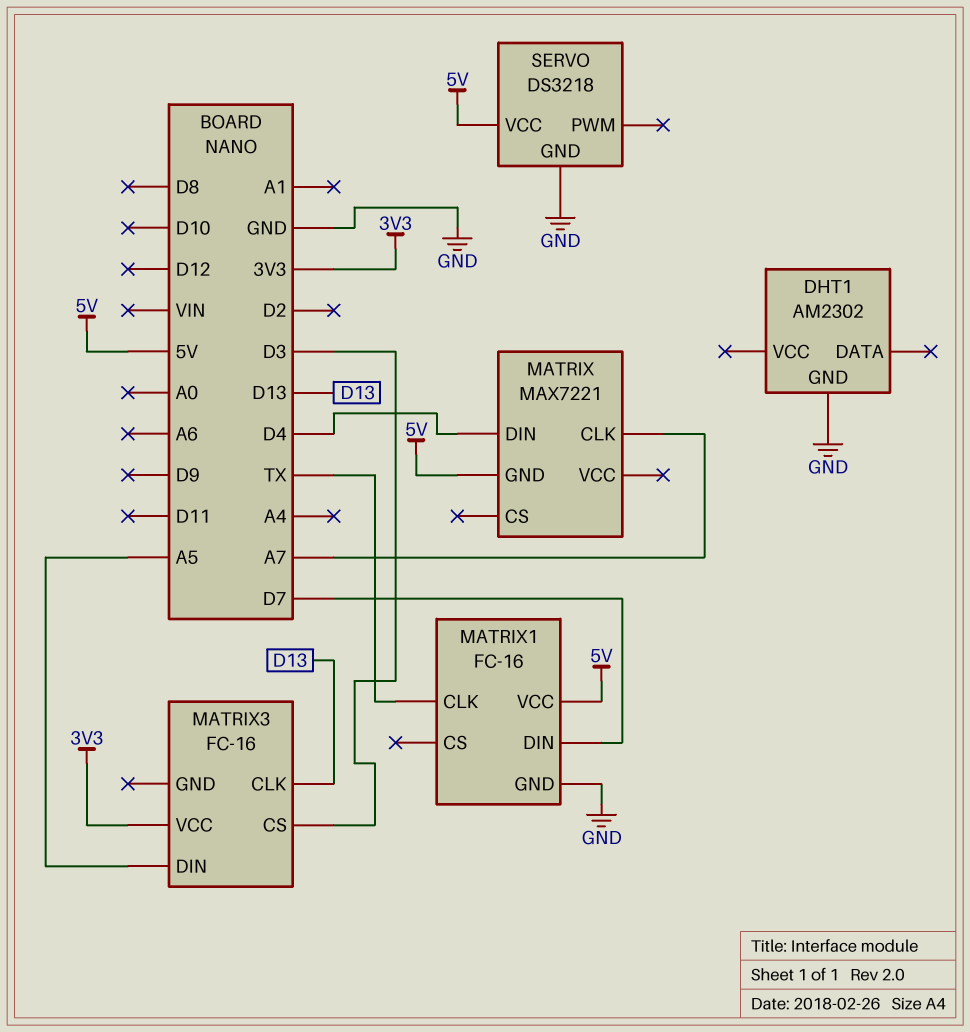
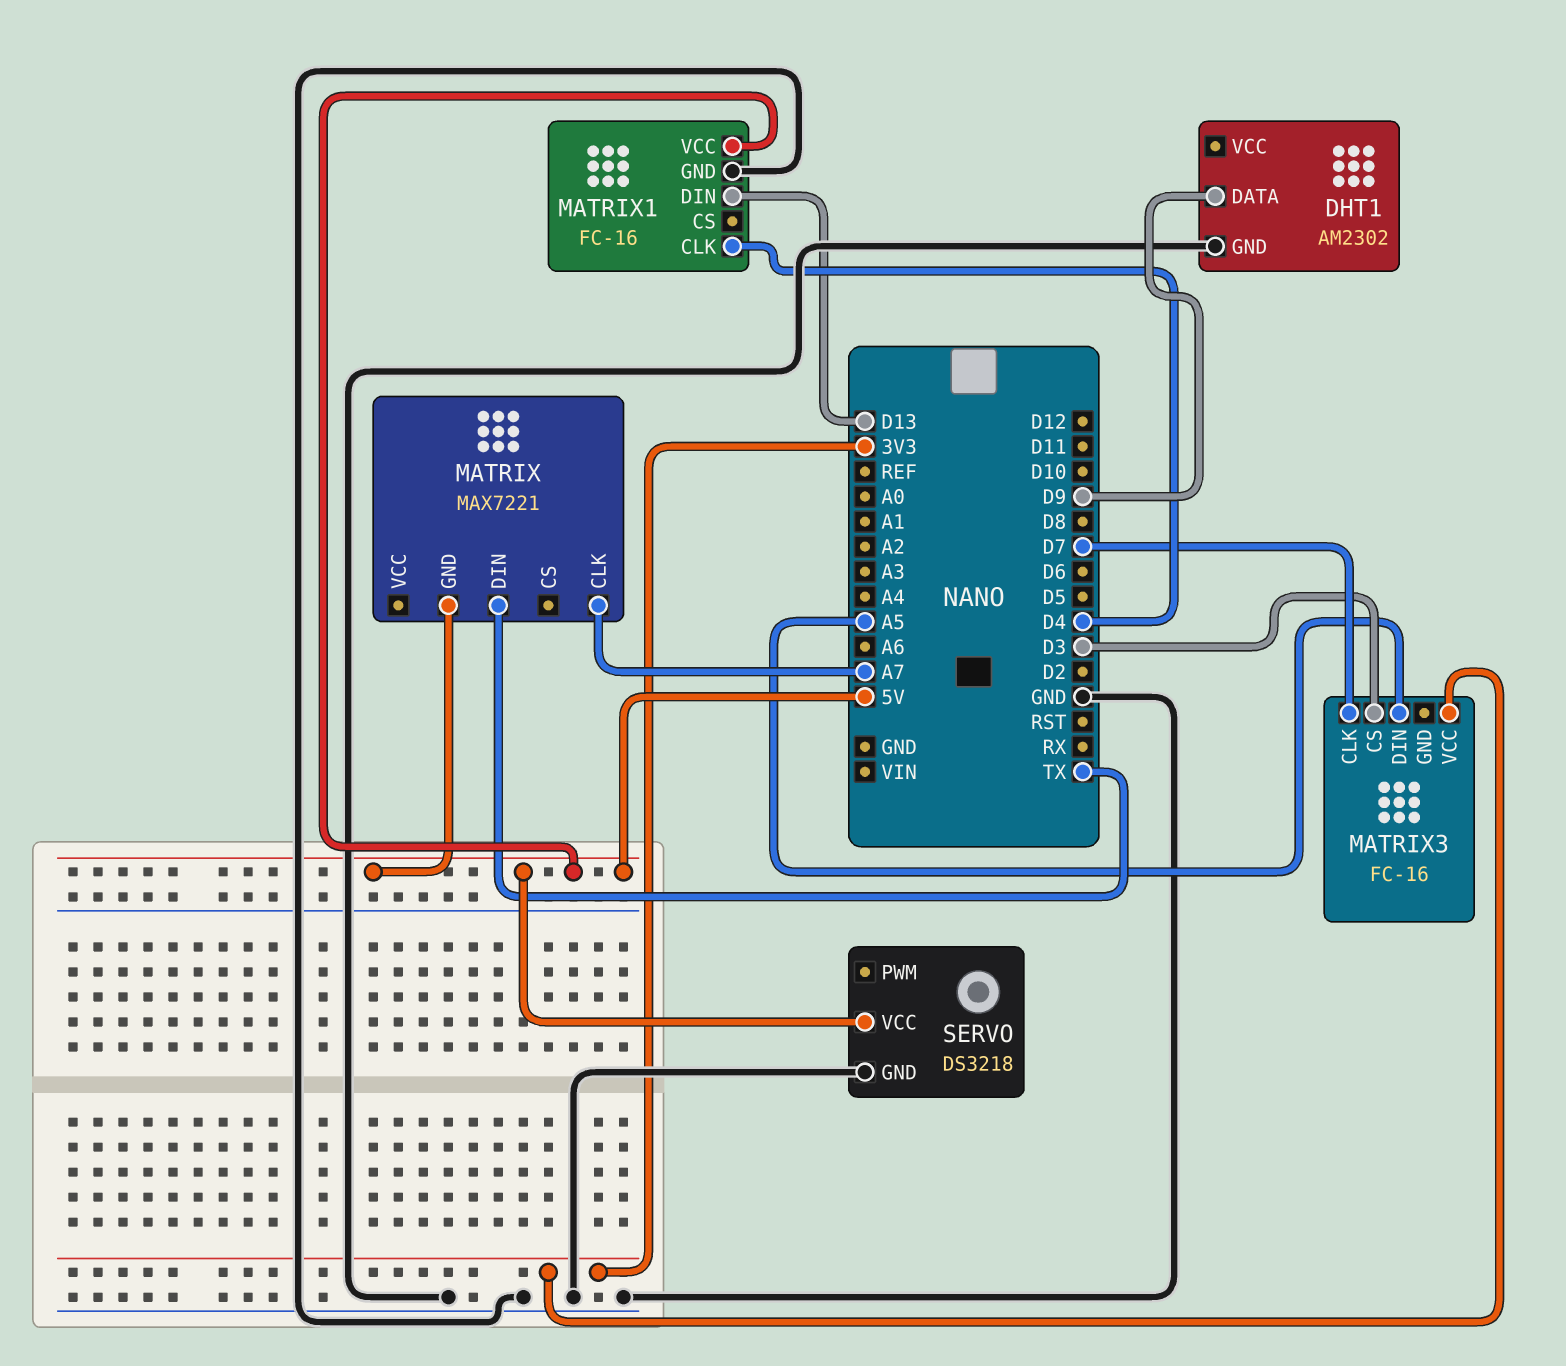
DHT1 pin DATA: none -> D9
MATRIX pin DIN: D4 -> TX
MATRIX1 pin CLK: TX -> D4
MATRIX1 pin DIN: D7 -> D13
MATRIX3 pin CLK: D13 -> D7

